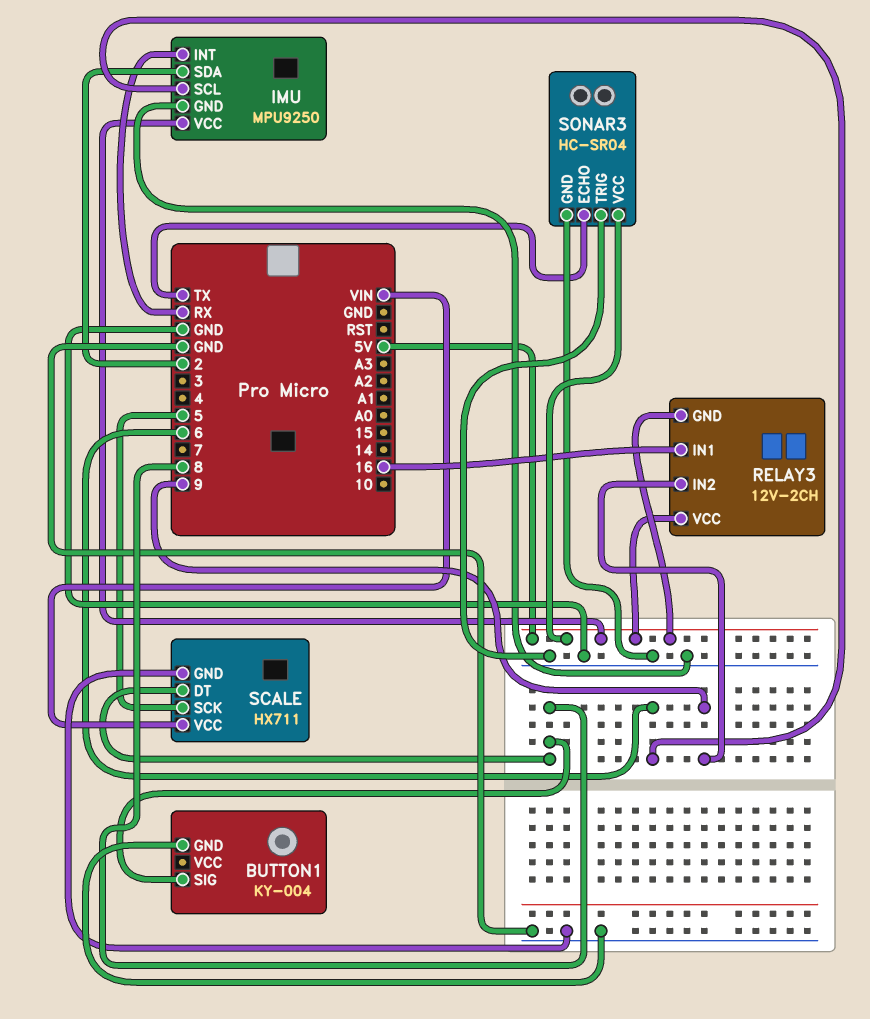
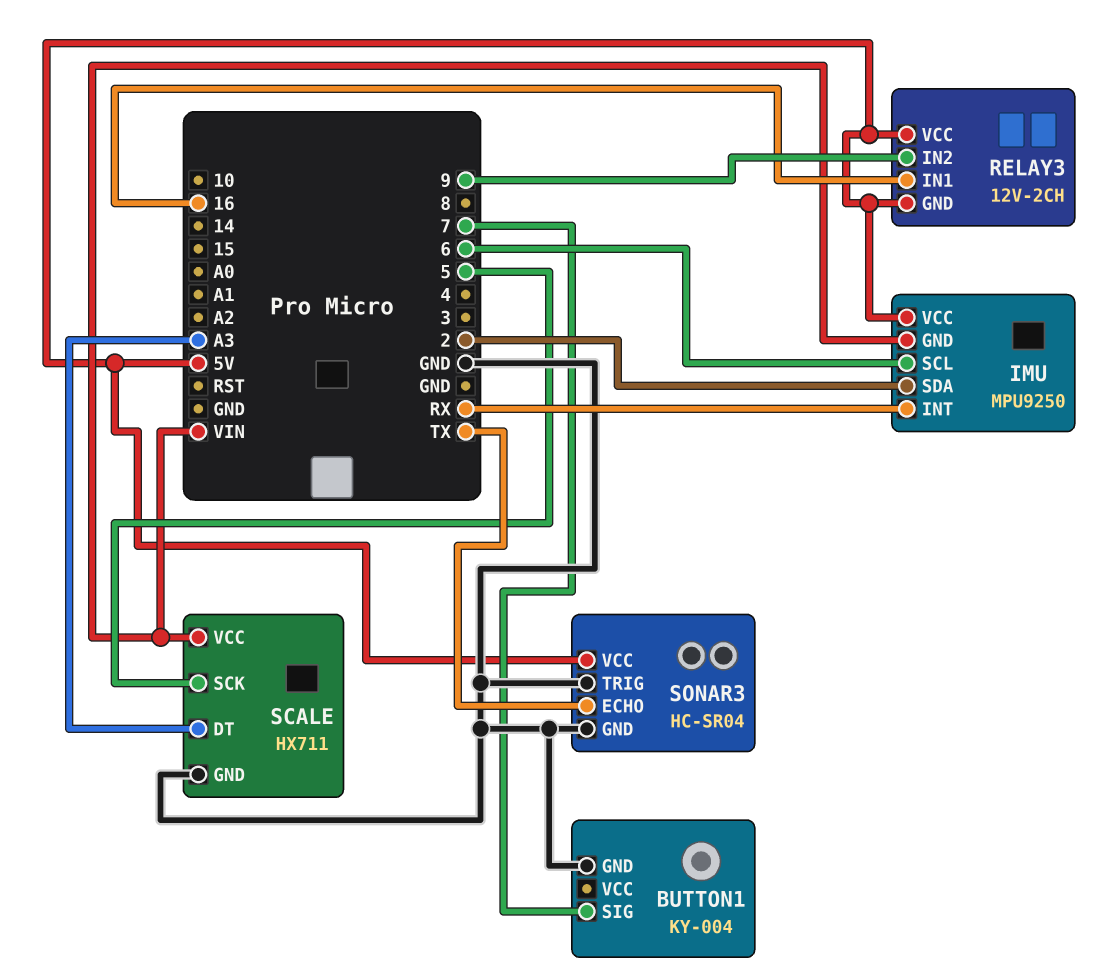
BUTTON1 pin SIG: 8 -> 7
IMU pin GND: GND -> VIN
SCALE pin DT: 8 -> A3

